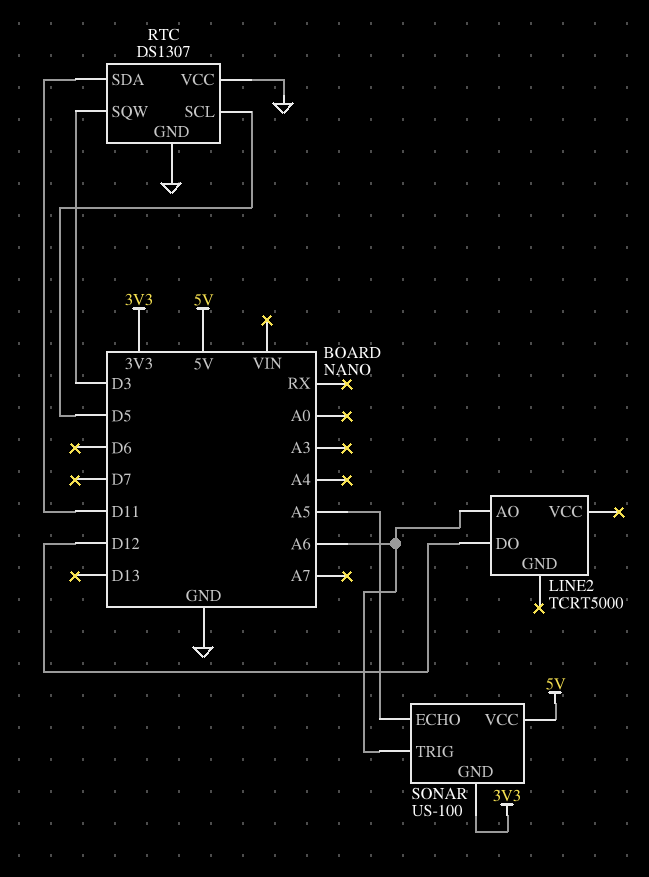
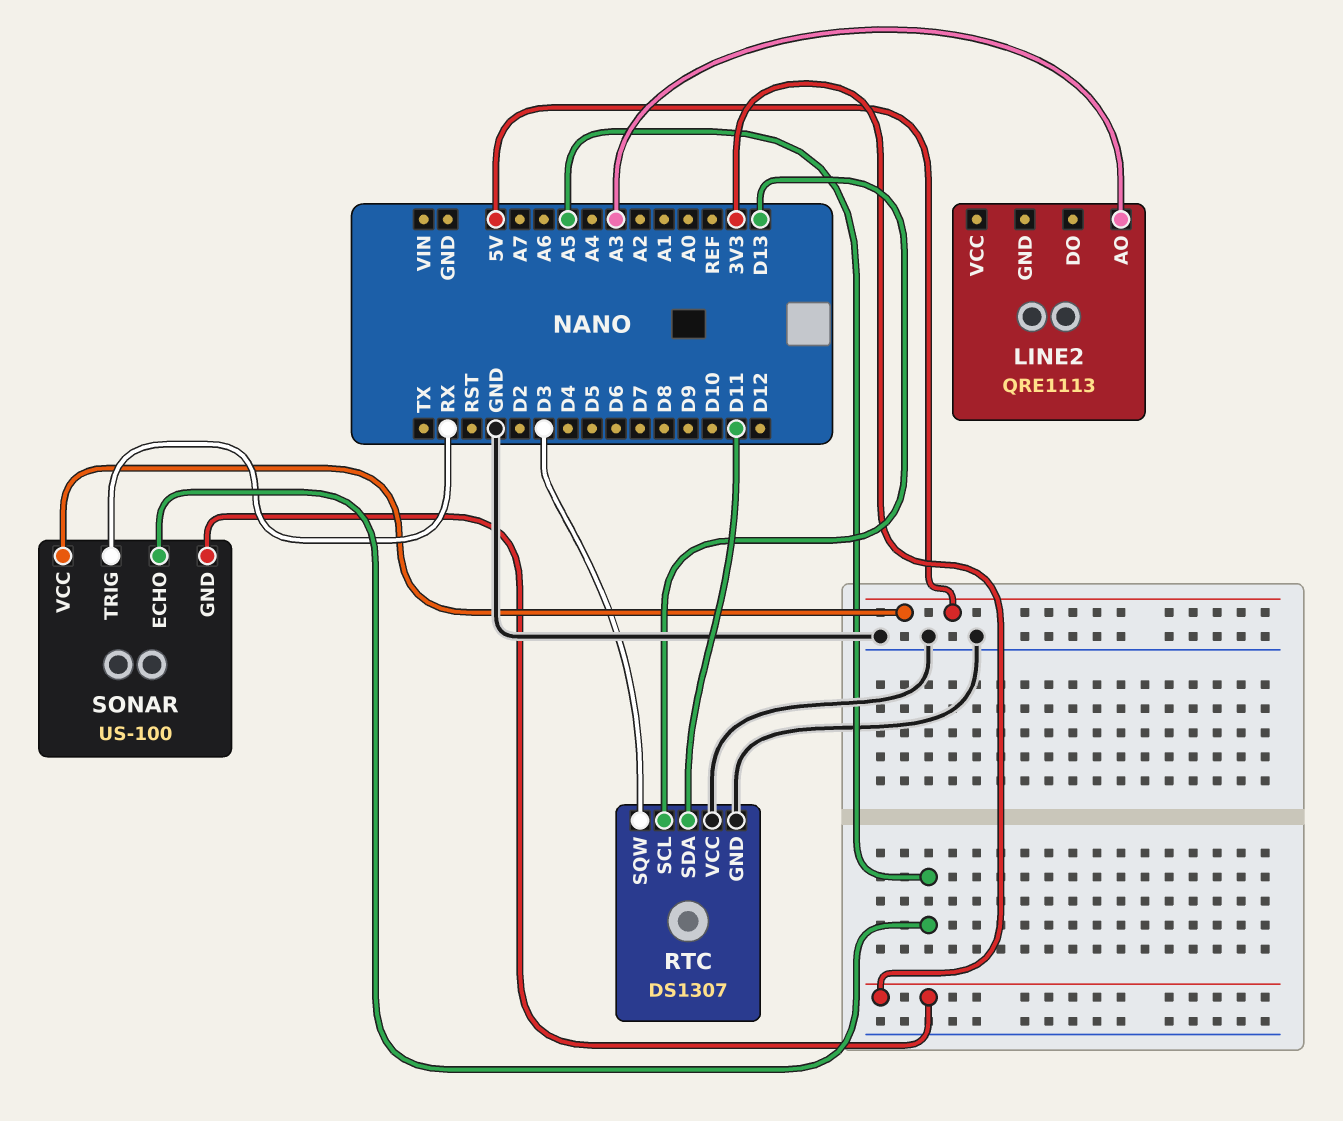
LINE2: TCRT5000 -> QRE1113
LINE2 pin AO: A6 -> A3
LINE2 pin DO: D12 -> none
RTC pin SCL: D5 -> D13
SONAR pin TRIG: A6 -> RX

